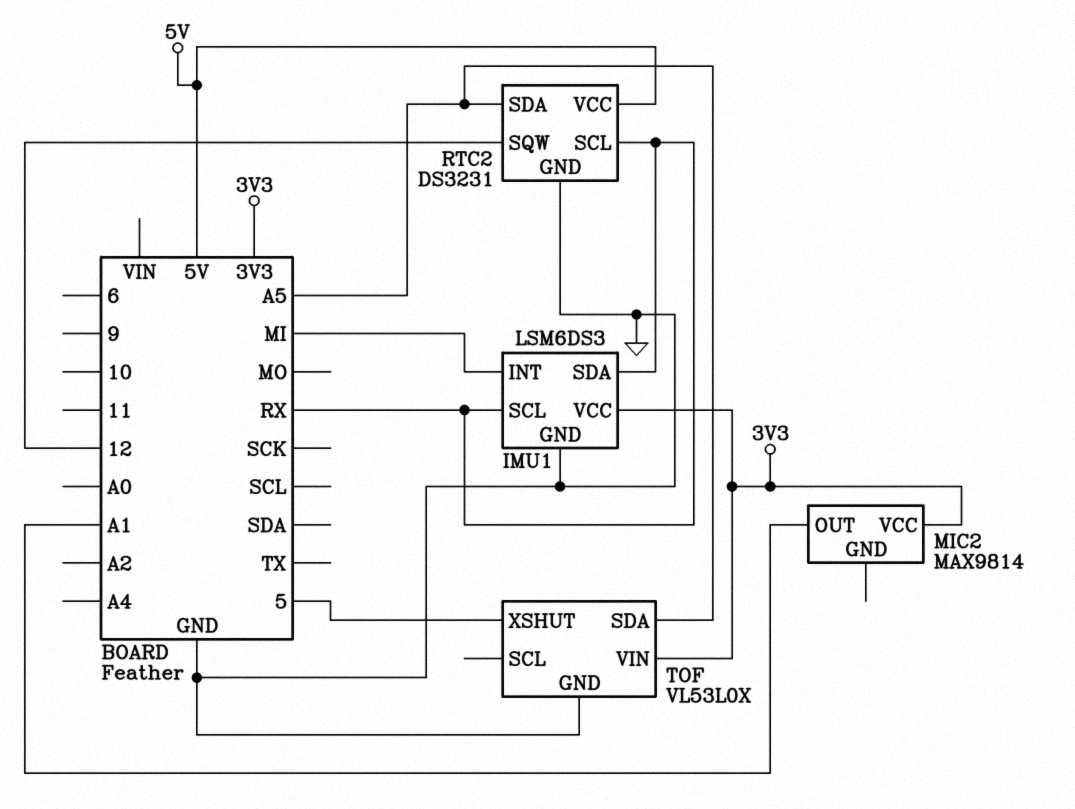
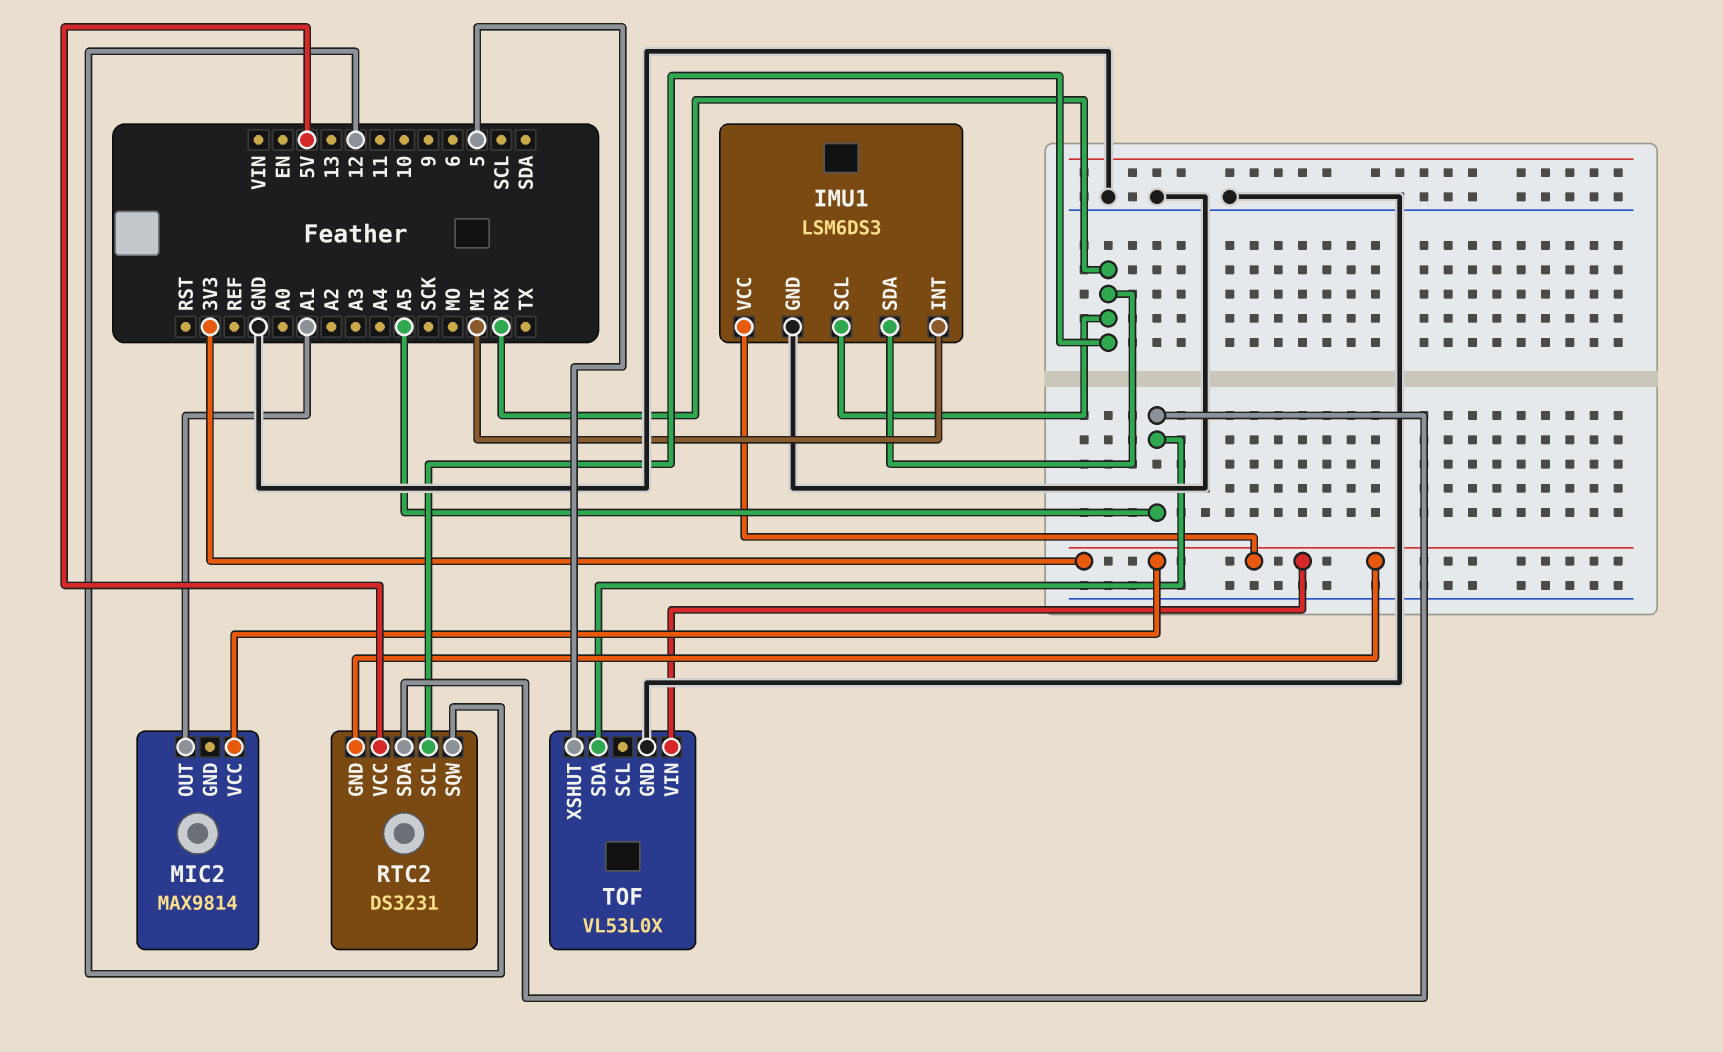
RTC2 pin GND: GND -> 3V3

